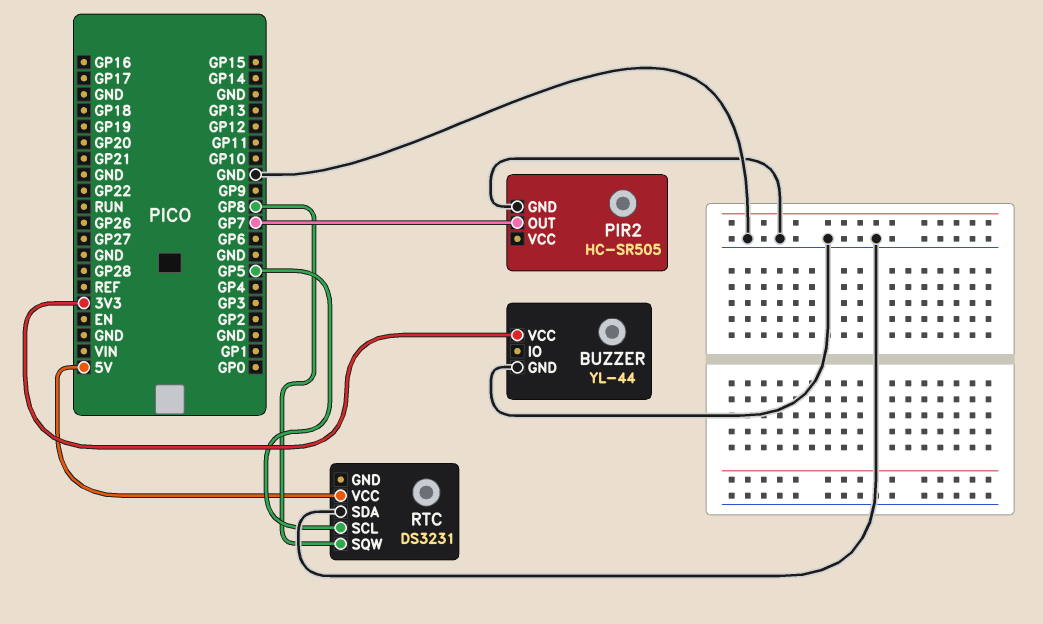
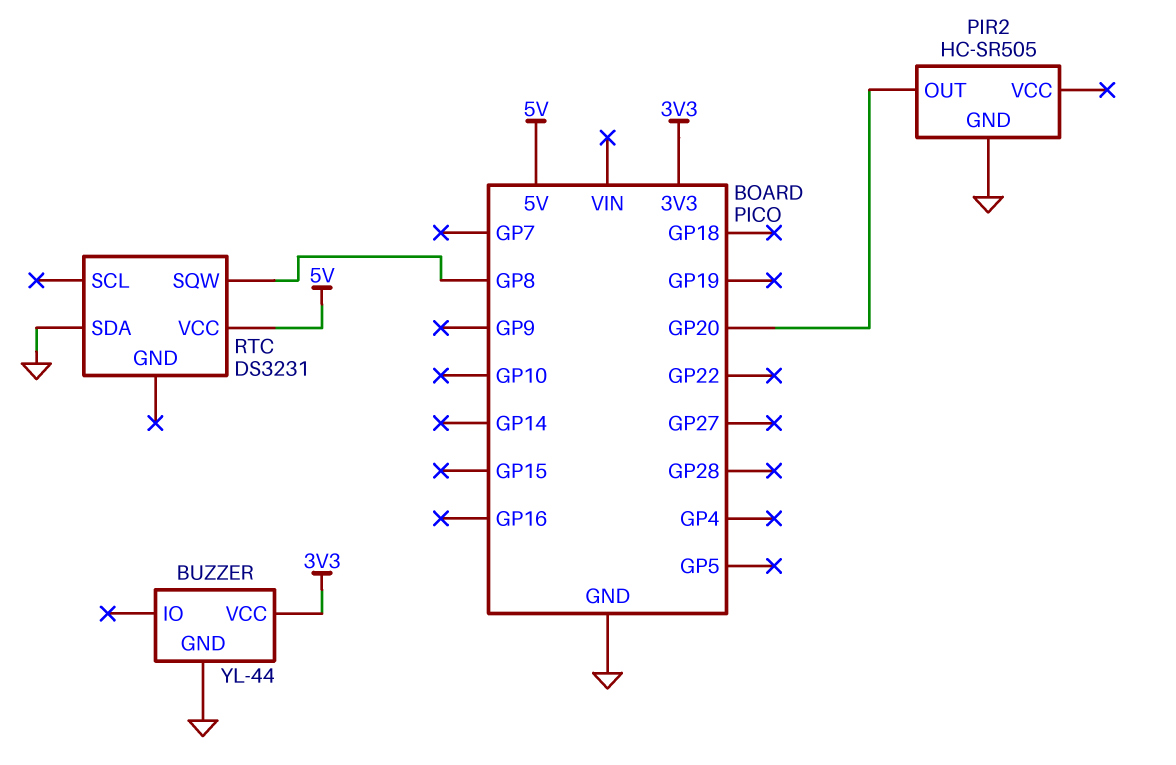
PIR2 pin OUT: GP7 -> GP20
RTC pin SCL: GP5 -> none

